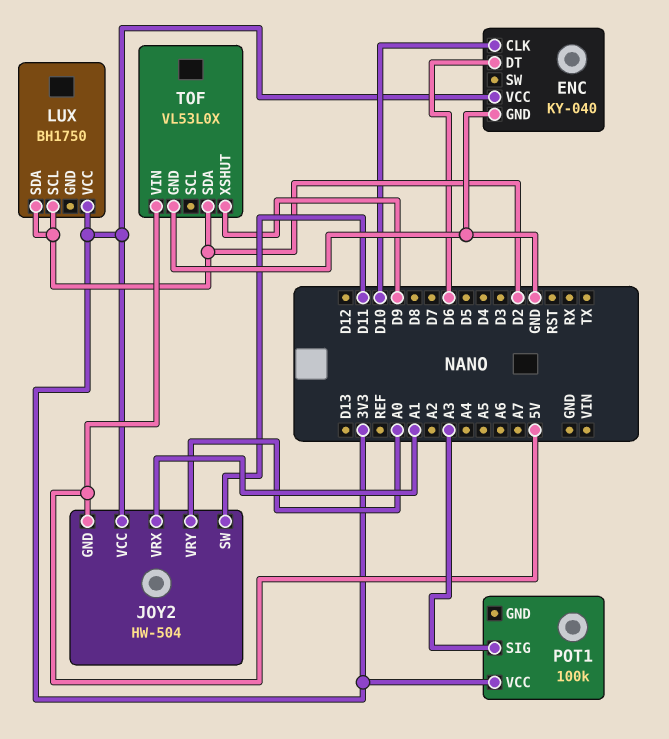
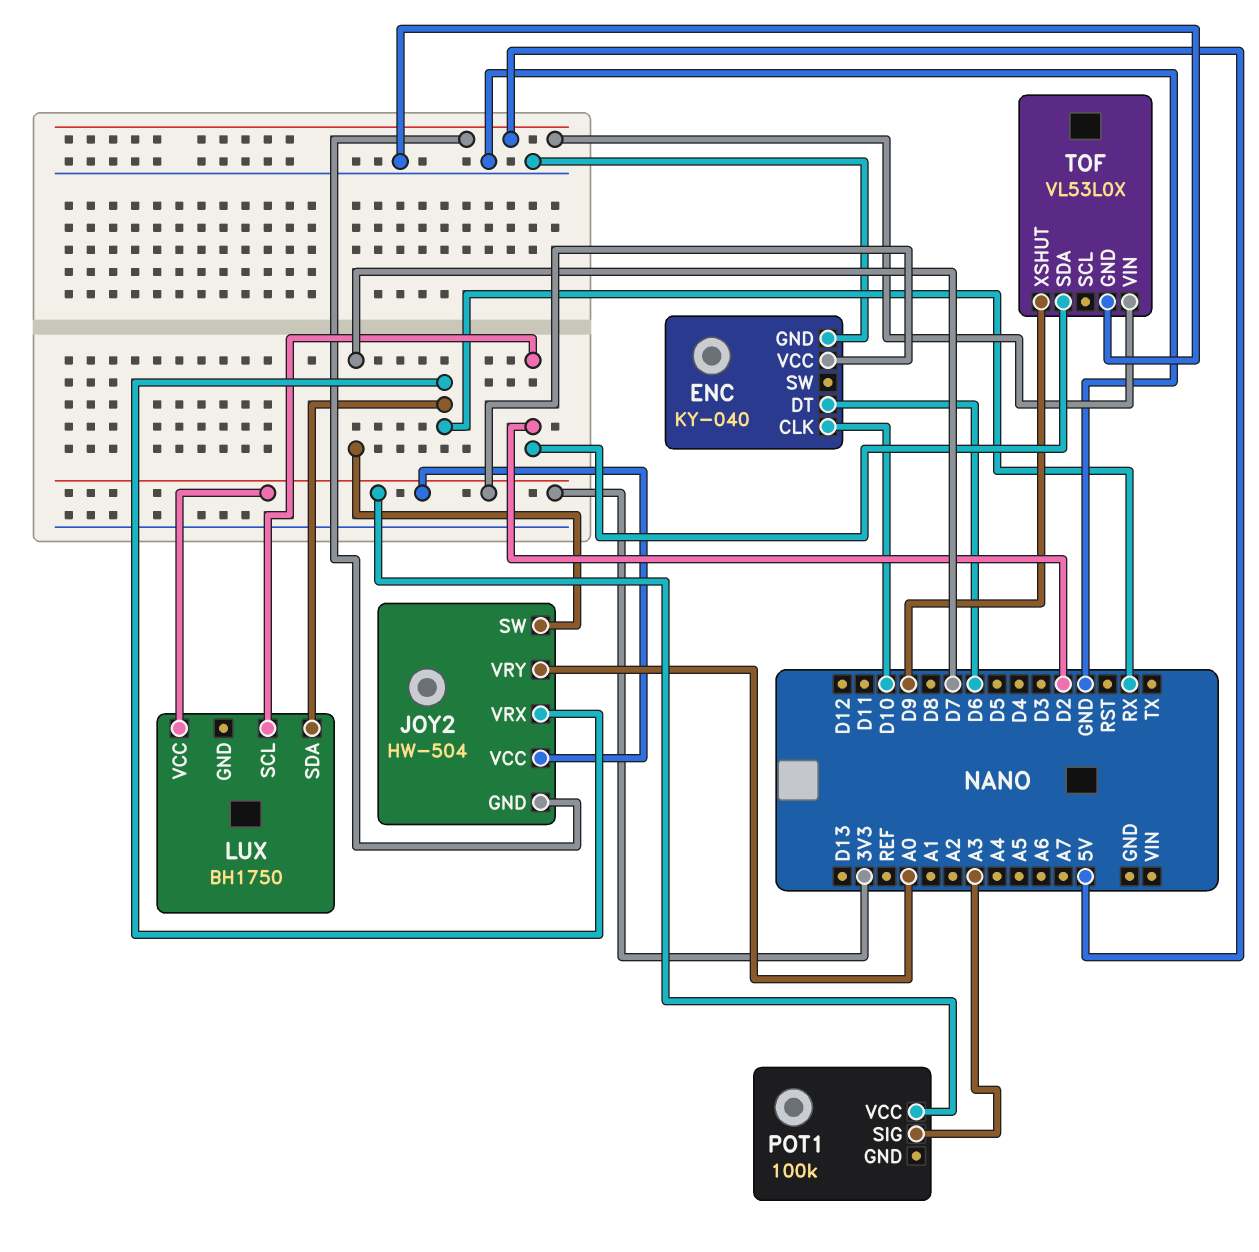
JOY2 pin SW: D11 -> D7
JOY2 pin VRX: A1 -> RX
LUX pin SDA: D2 -> RX

